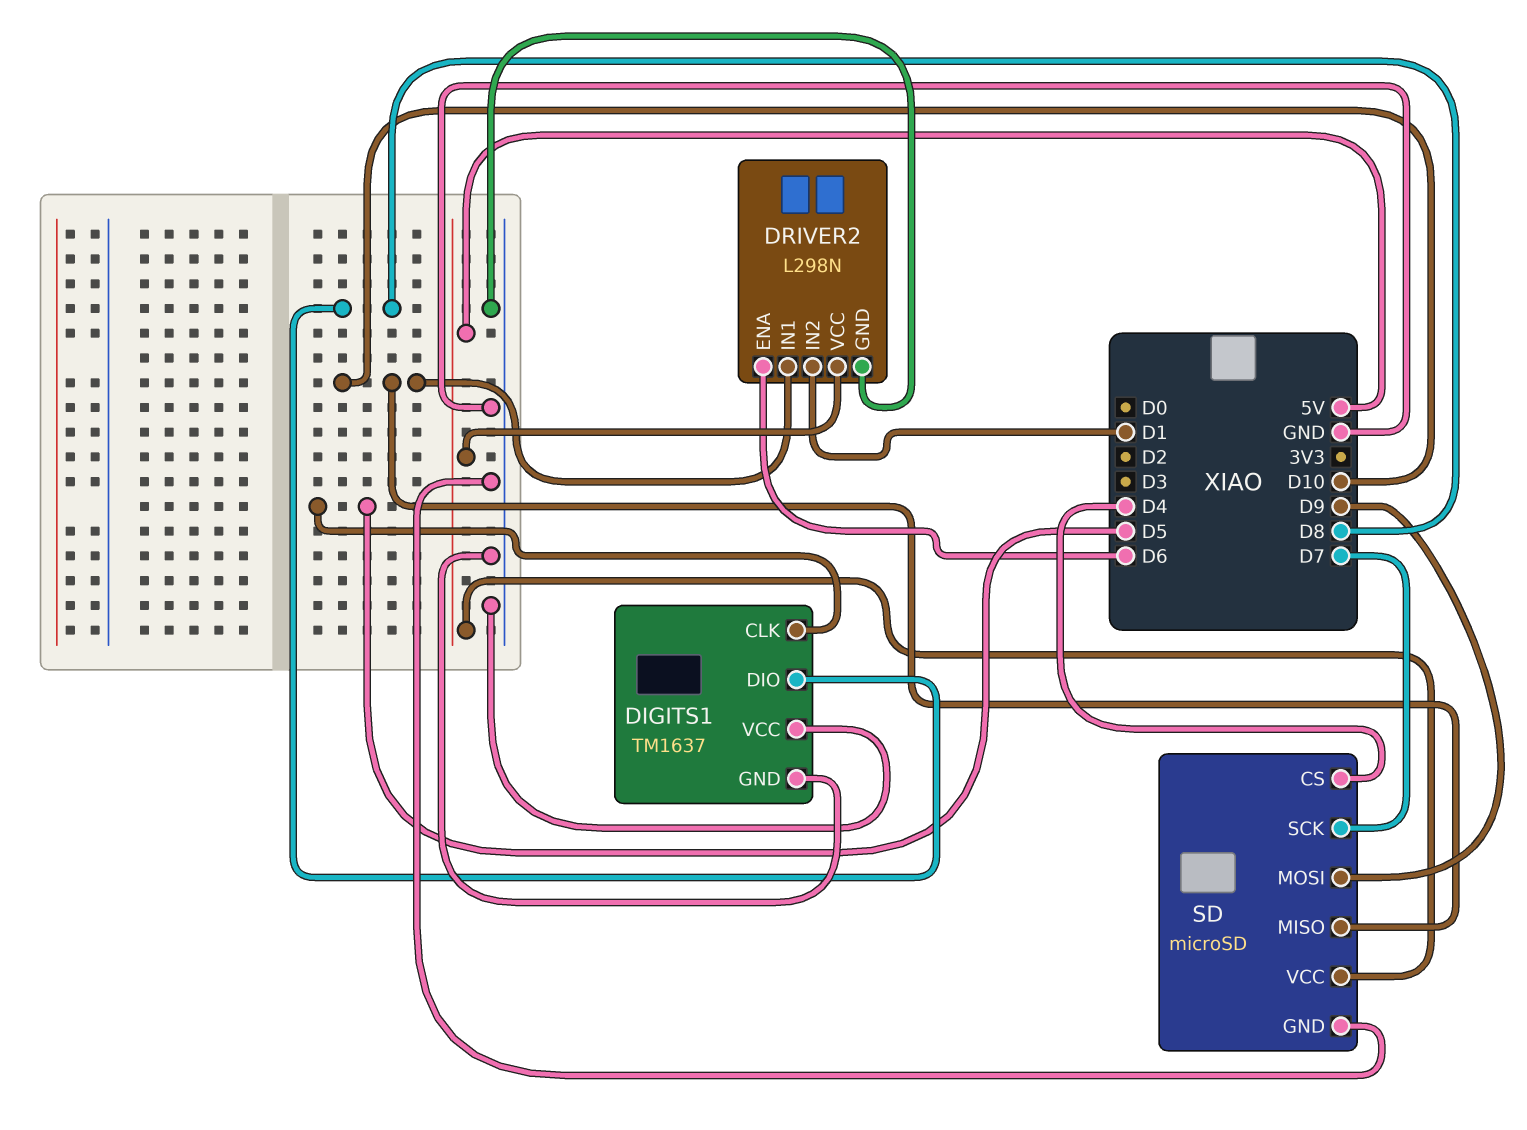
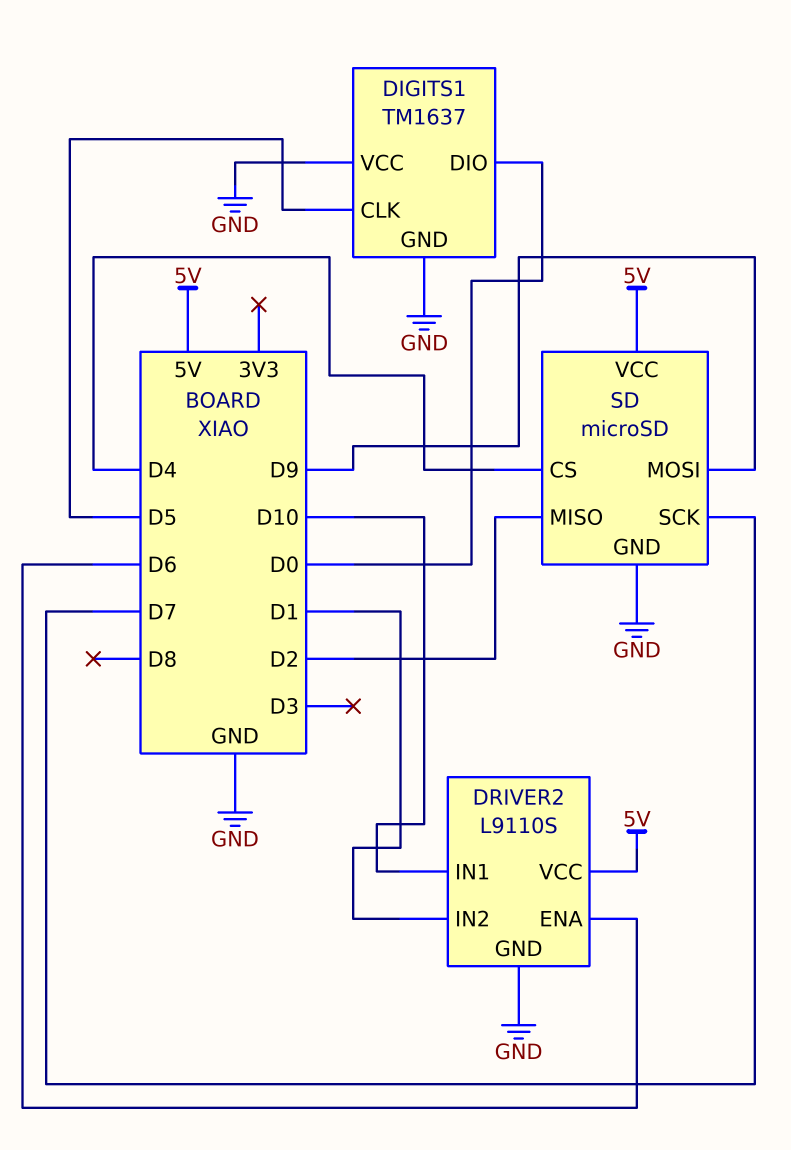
DIGITS1 pin DIO: D8 -> D0
DRIVER2: L298N -> L9110S
SD pin MISO: D10 -> D2

